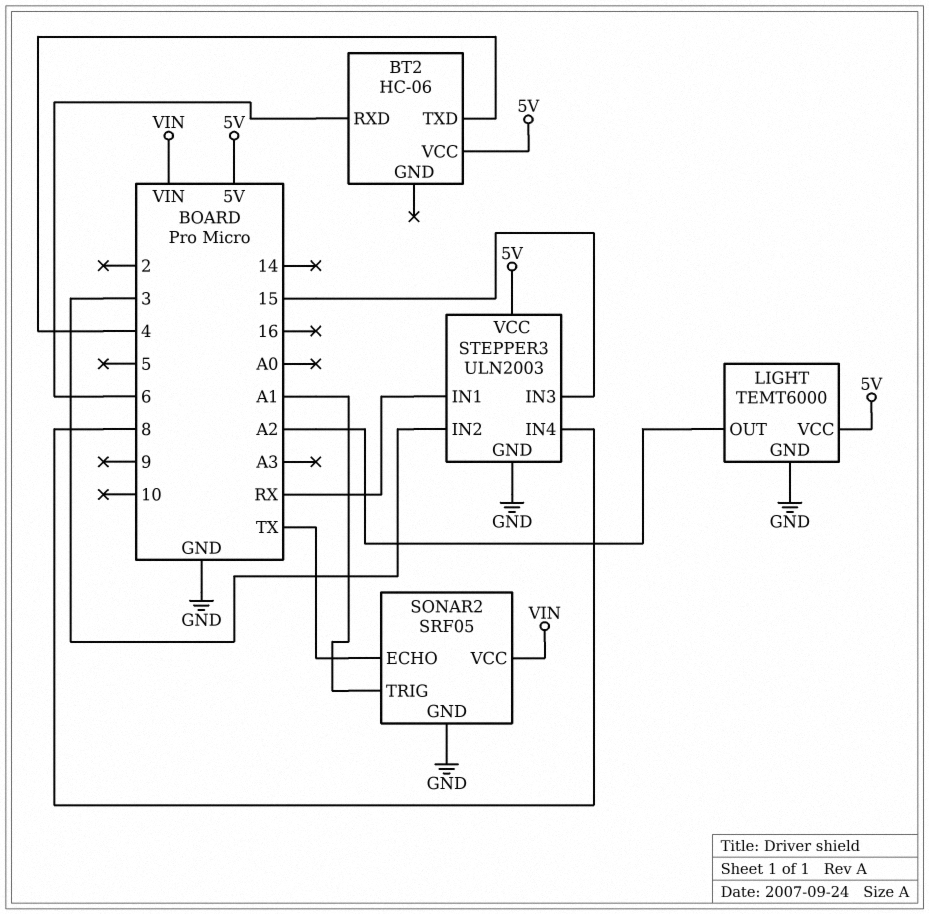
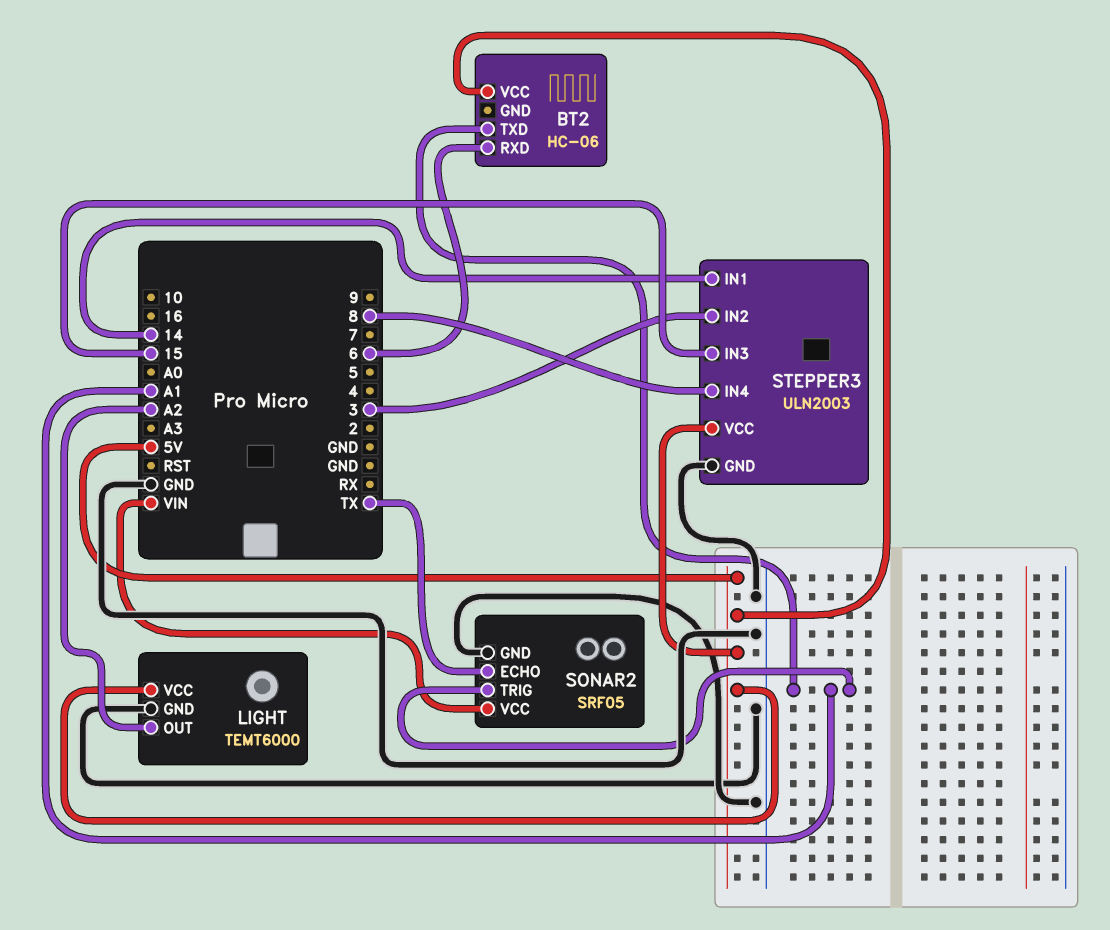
BT2 pin TXD: 4 -> A1
STEPPER3 pin IN1: RX -> 14

